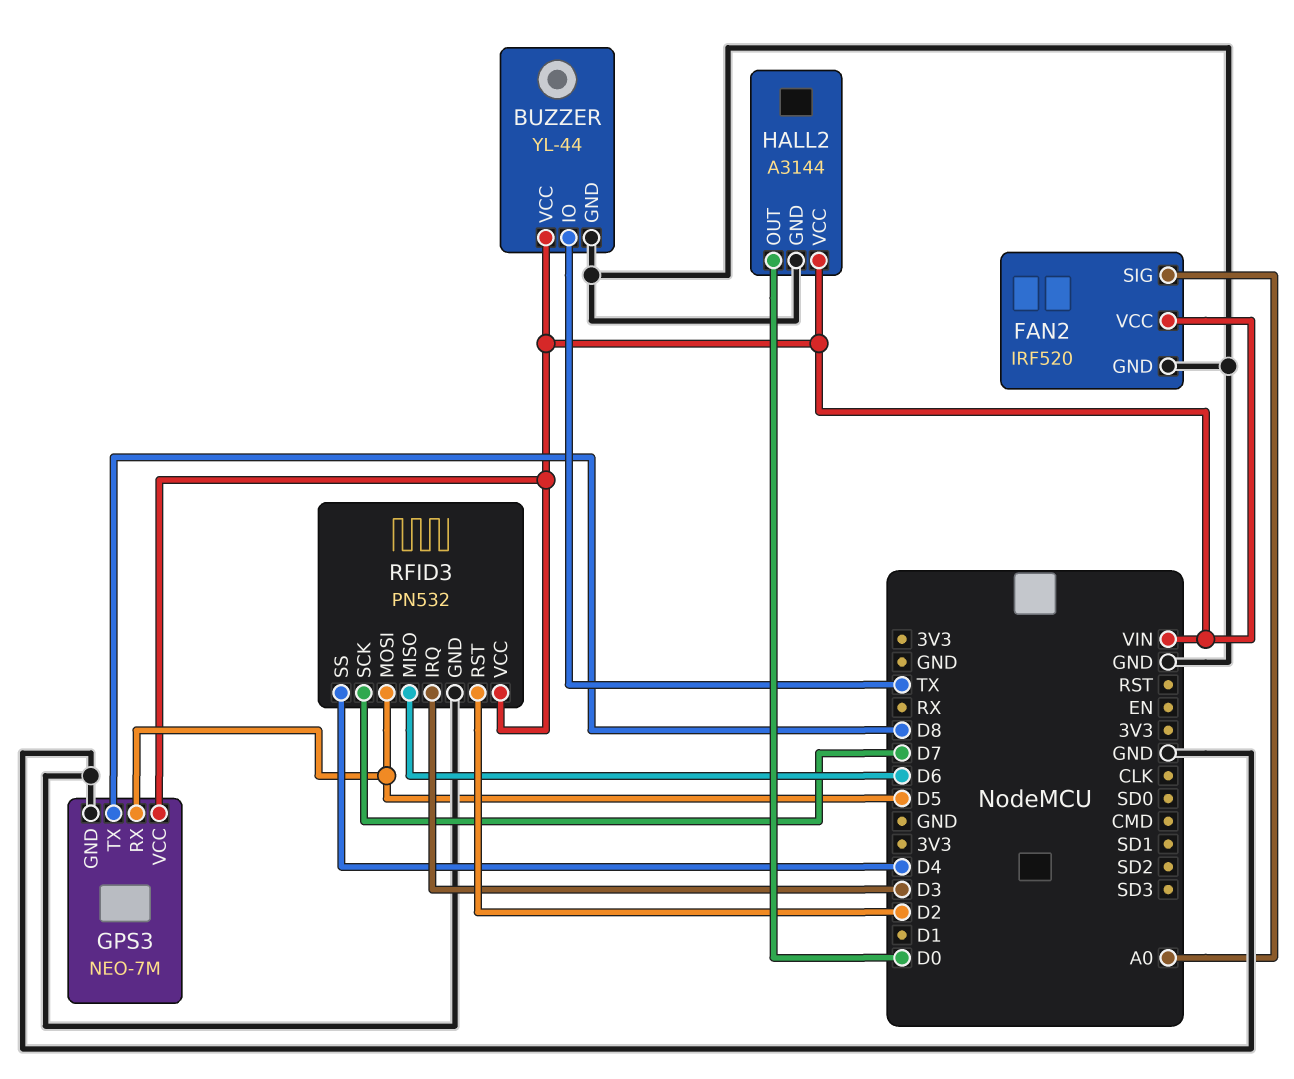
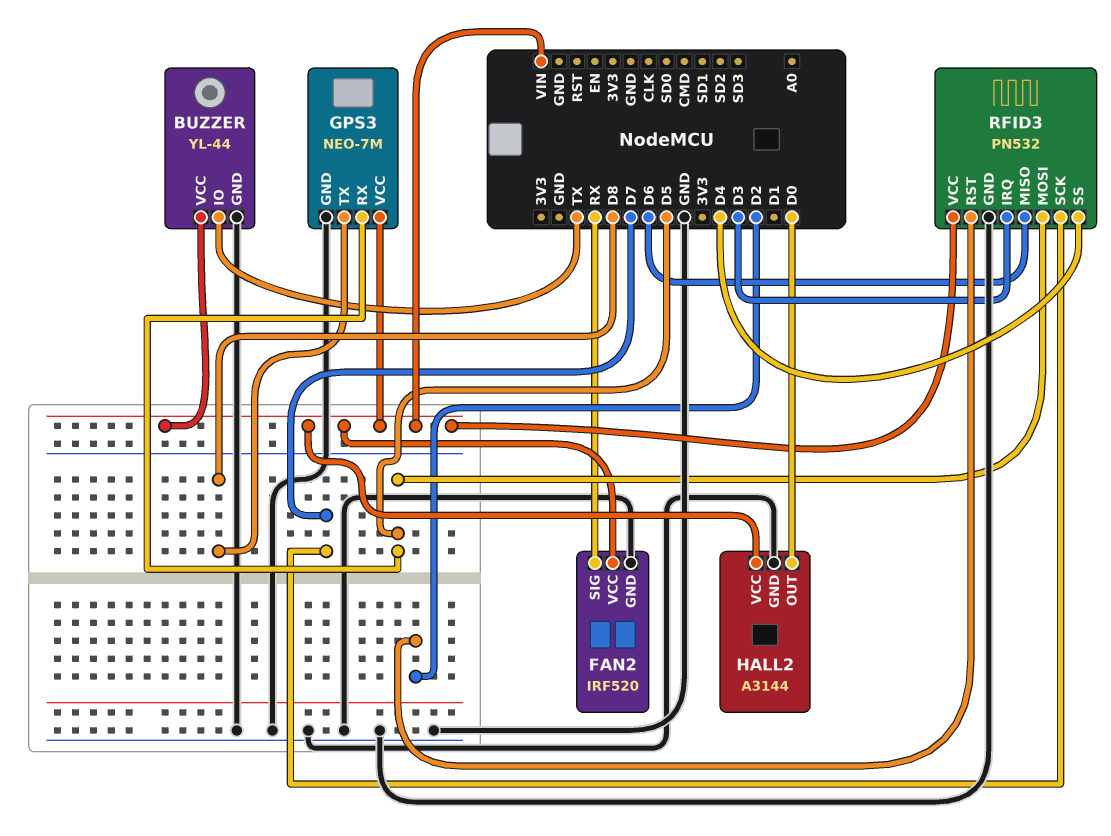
FAN2 pin SIG: A0 -> RX

